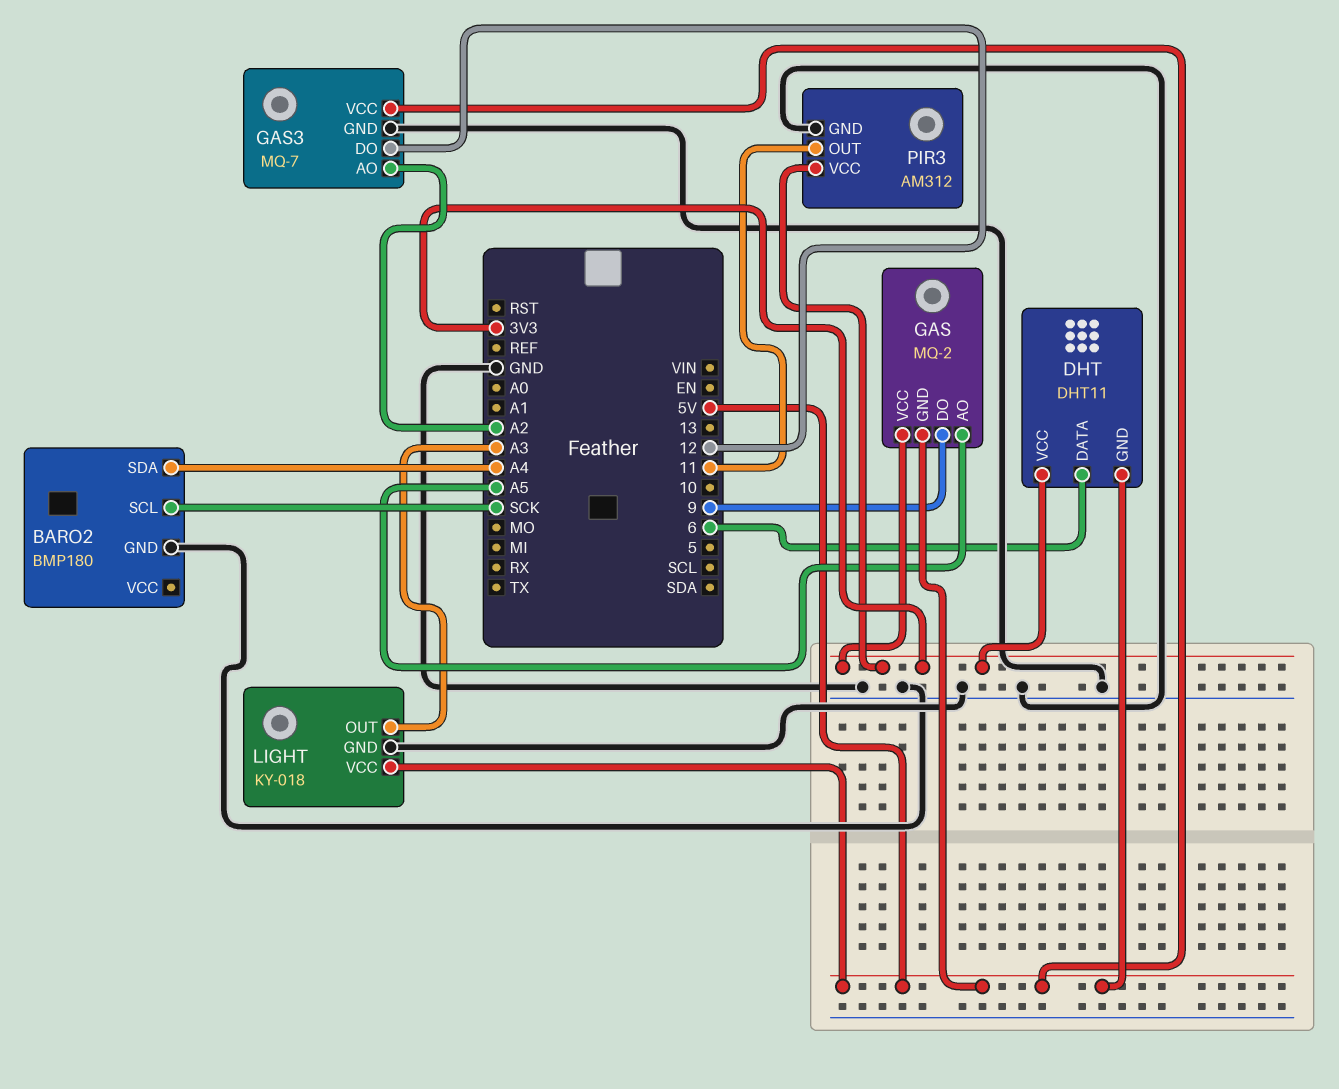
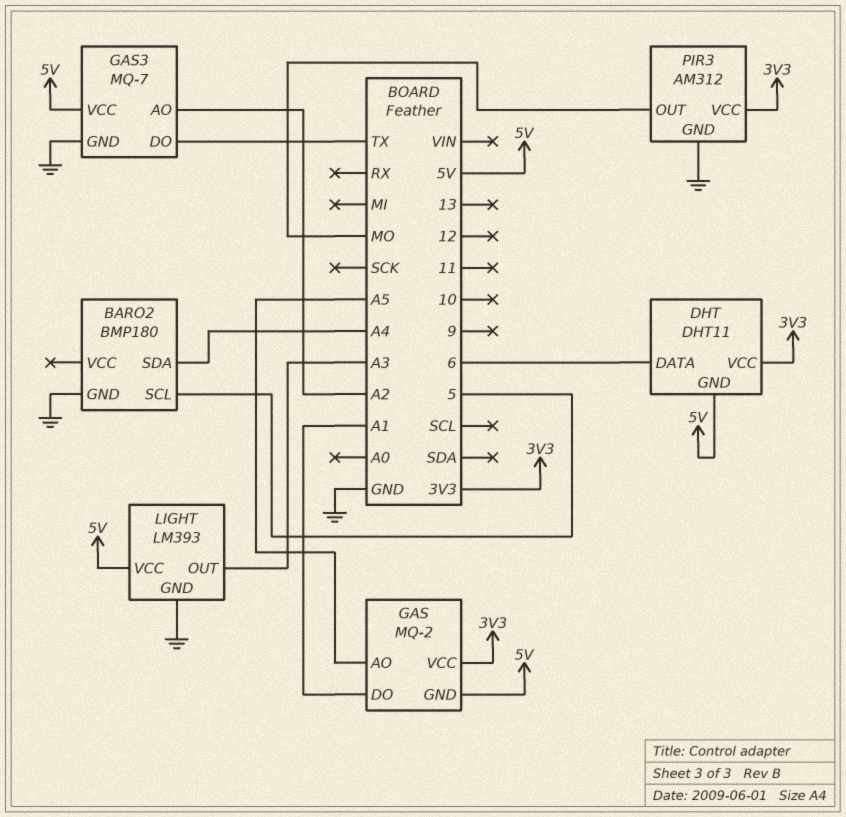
BARO2 pin SCL: SCK -> 5
GAS pin DO: 9 -> A1
GAS3 pin DO: 12 -> TX
LIGHT: KY-018 -> LM393
PIR3 pin OUT: 11 -> MO

